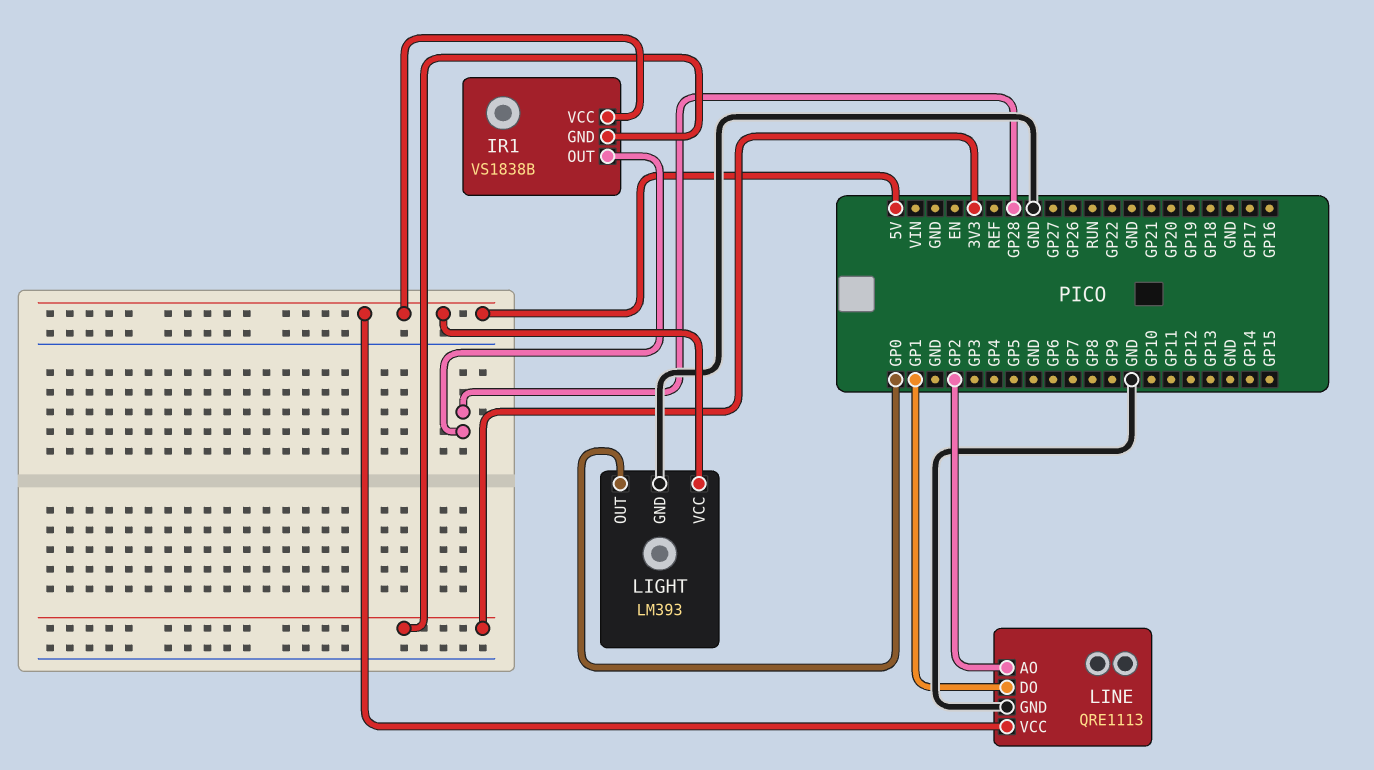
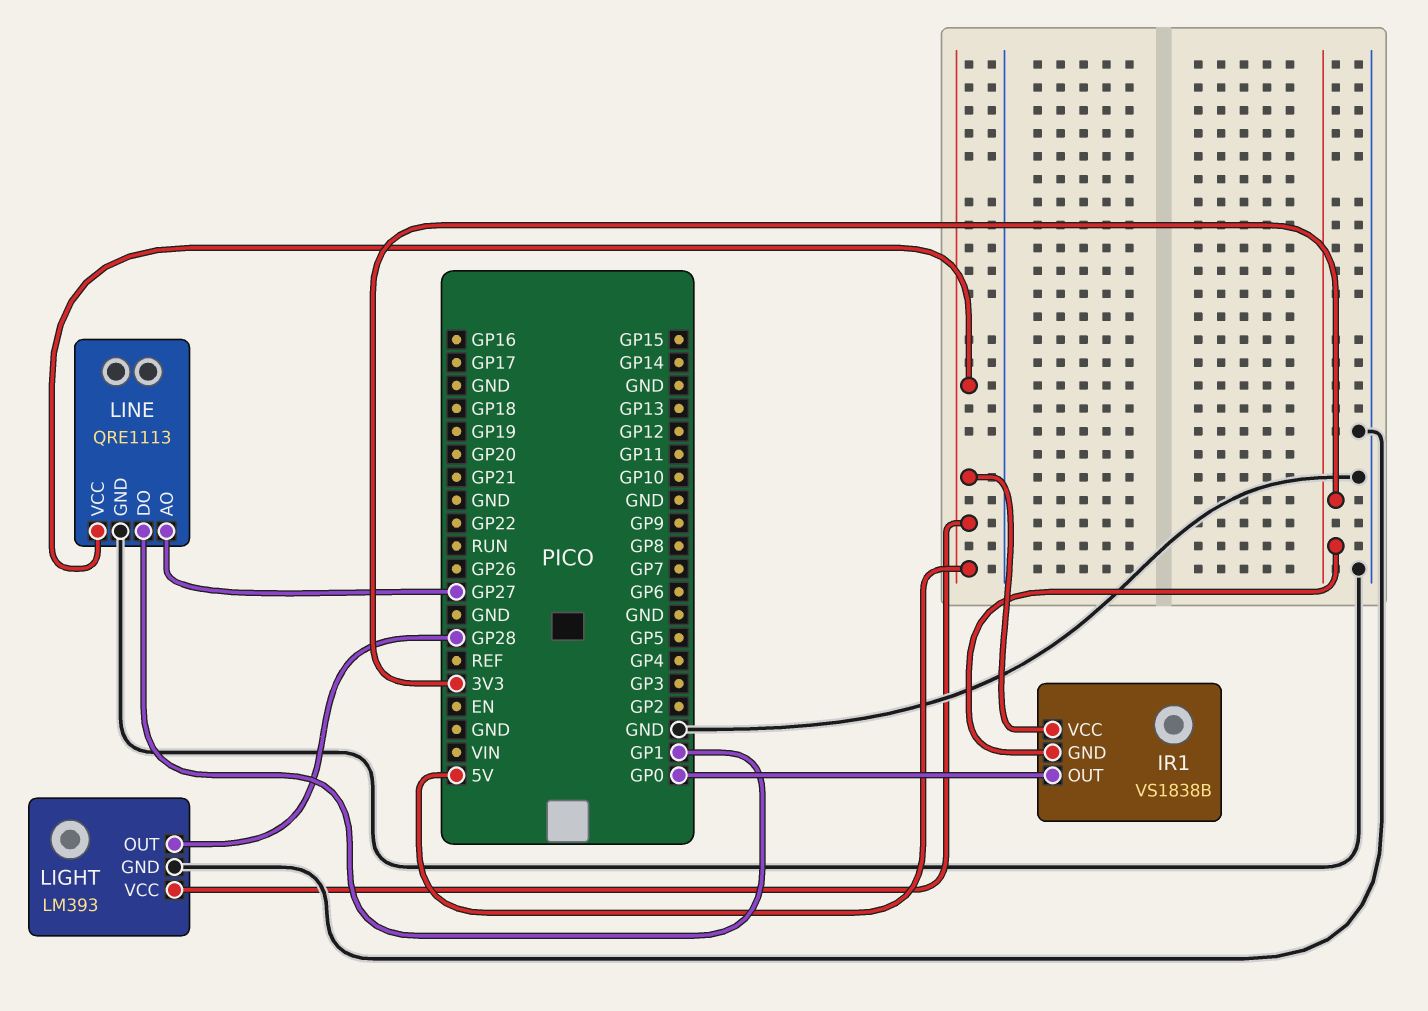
IR1 pin OUT: GP28 -> GP0
LIGHT pin OUT: GP0 -> GP28
LINE pin AO: GP2 -> GP27

